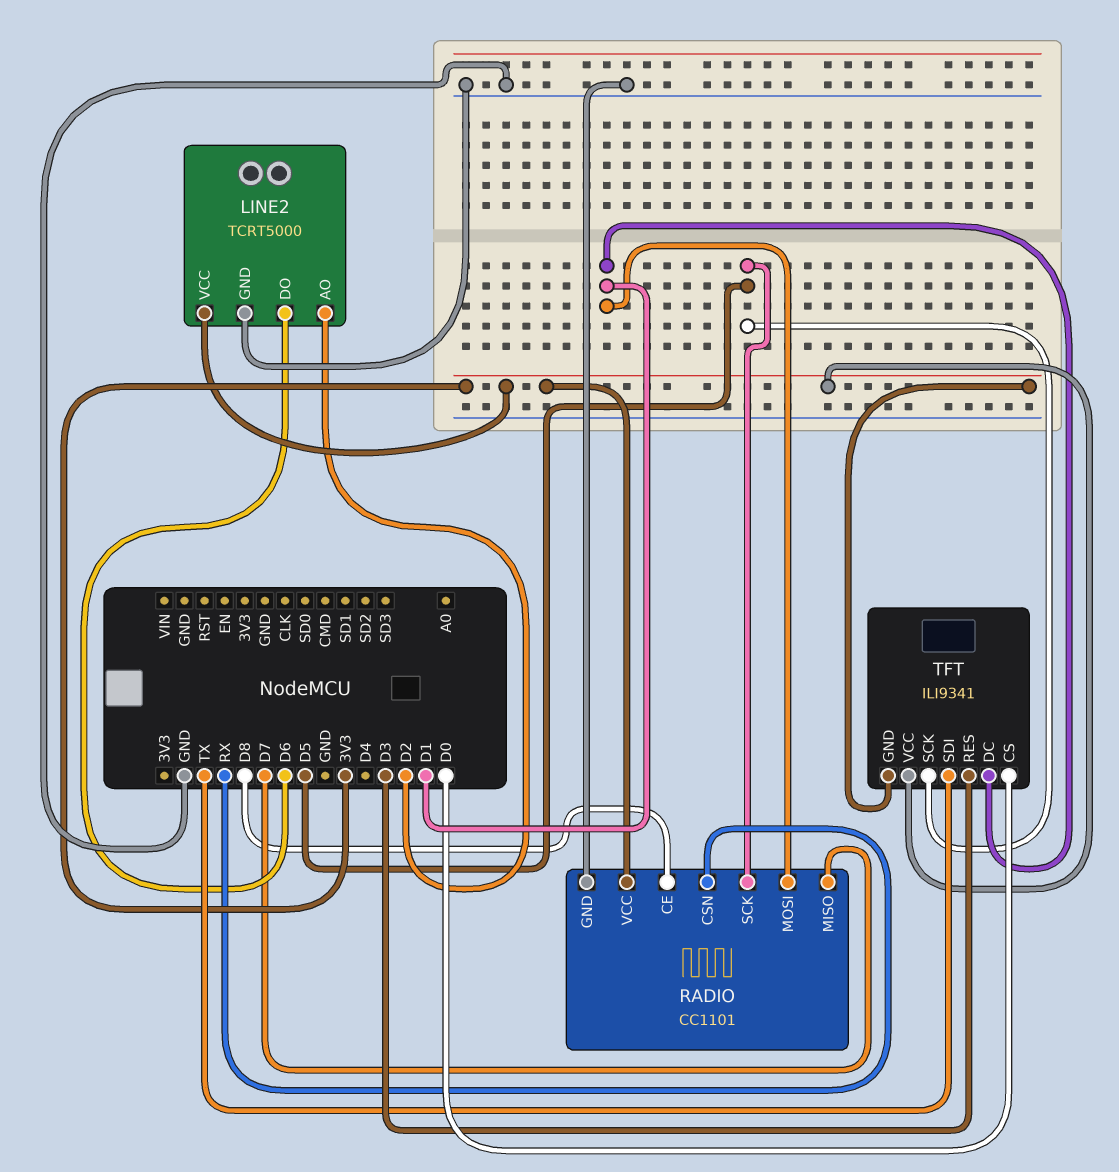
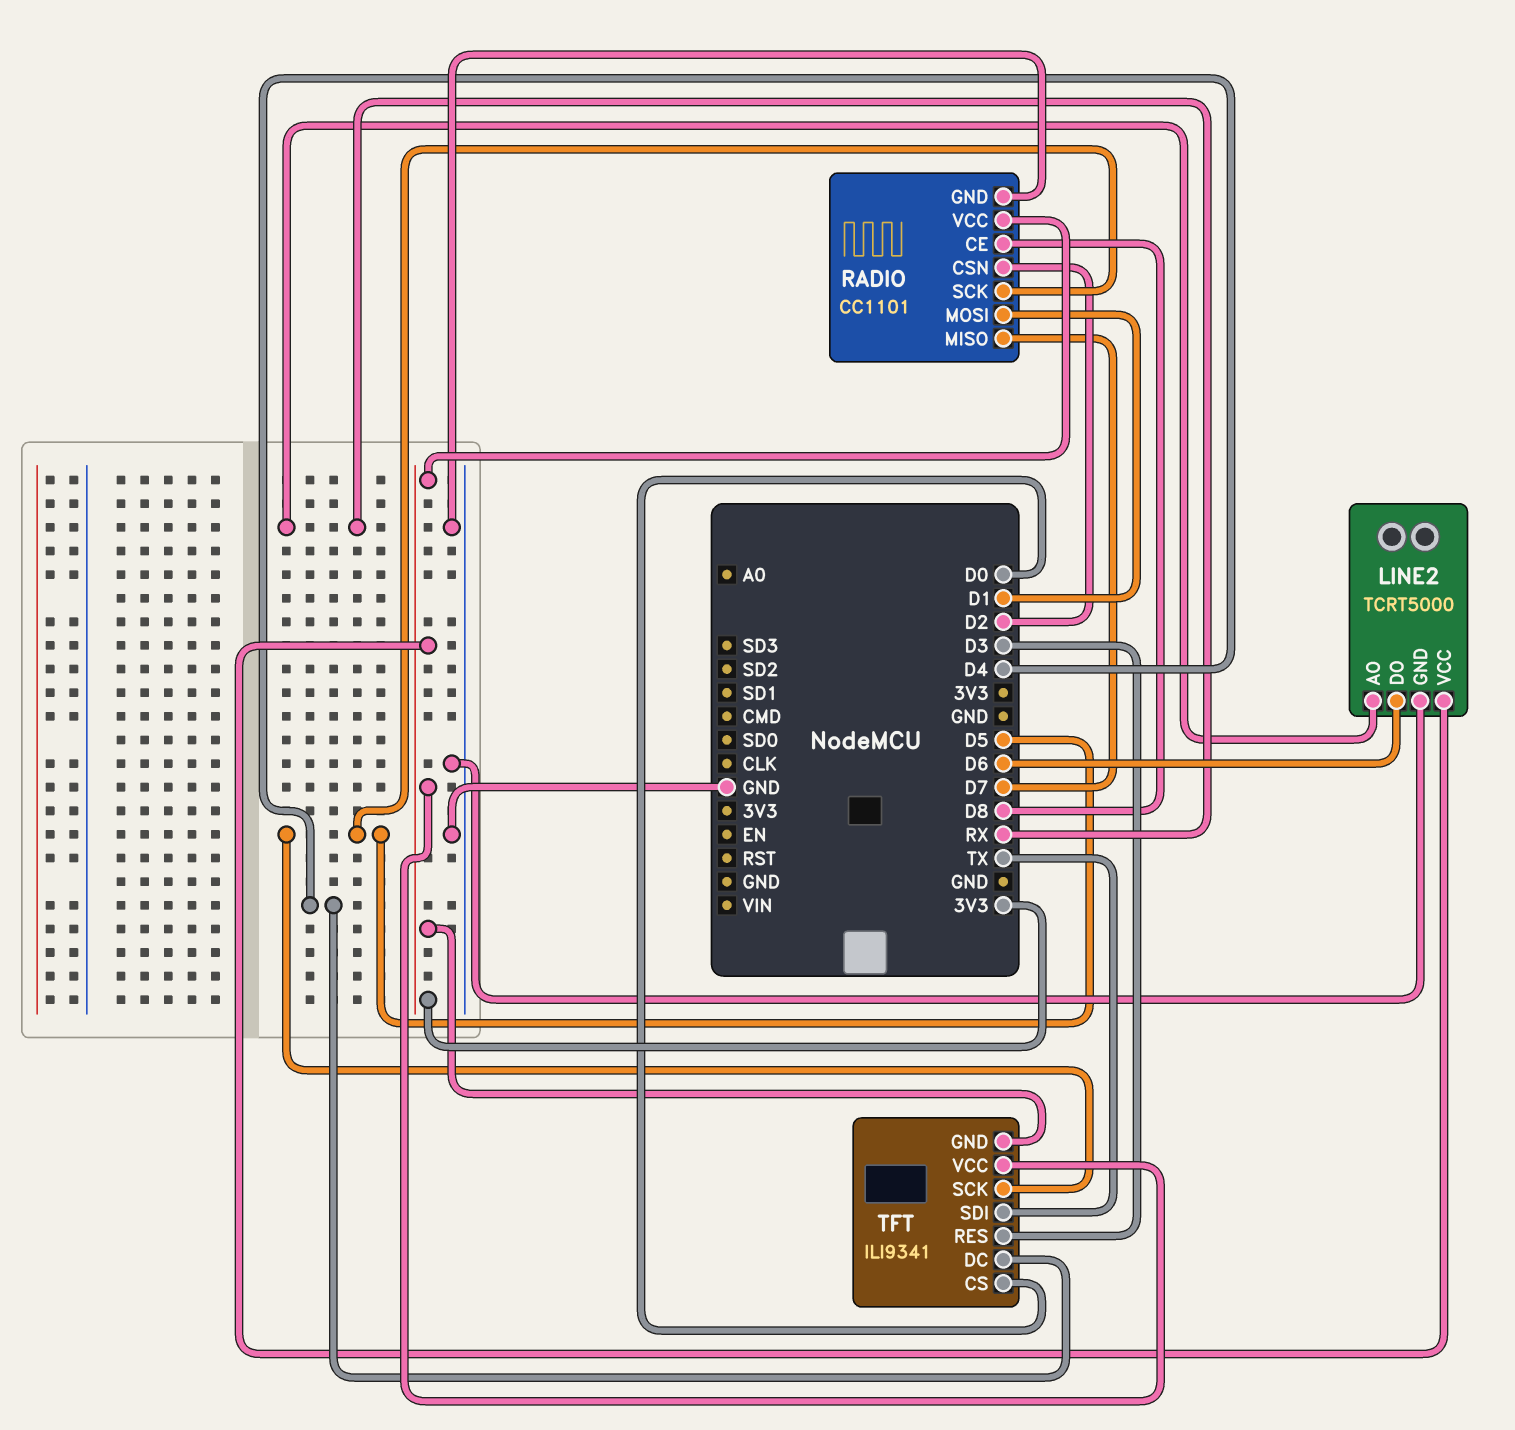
LINE2 pin AO: D2 -> RX
RADIO pin CSN: RX -> D2
TFT pin DC: D1 -> D4

